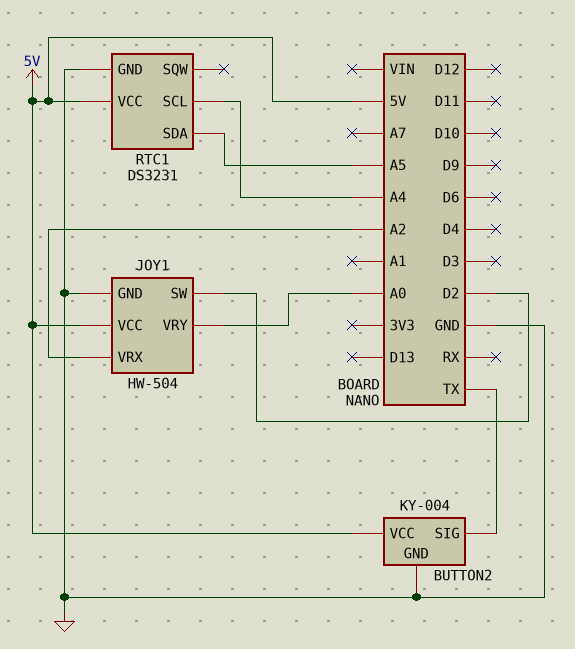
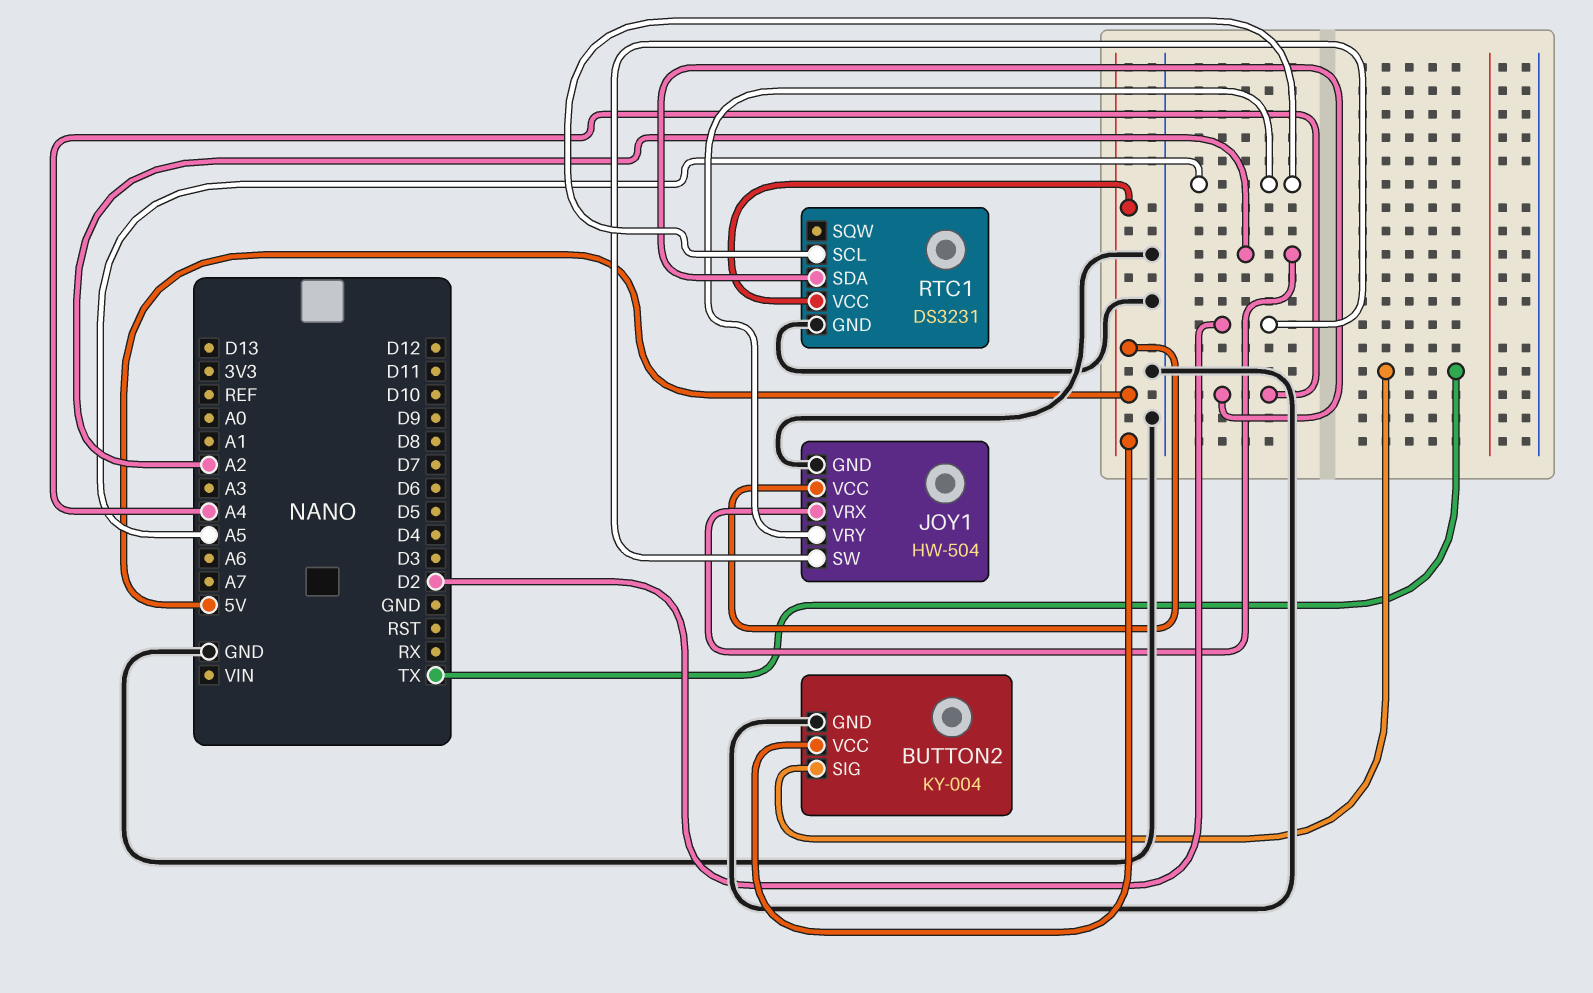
JOY1 pin VRY: A0 -> A5
RTC1 pin SCL: A4 -> A5
RTC1 pin SDA: A5 -> A4

